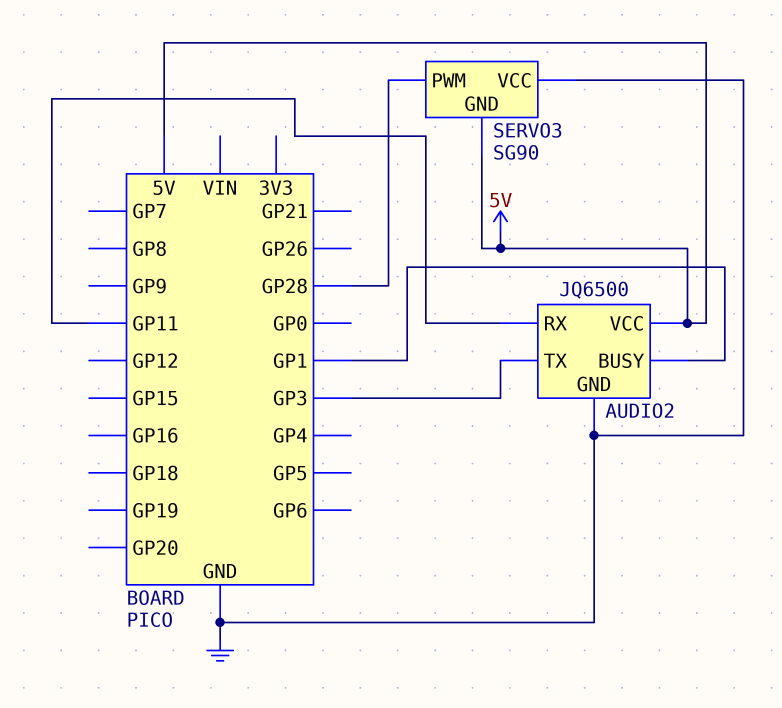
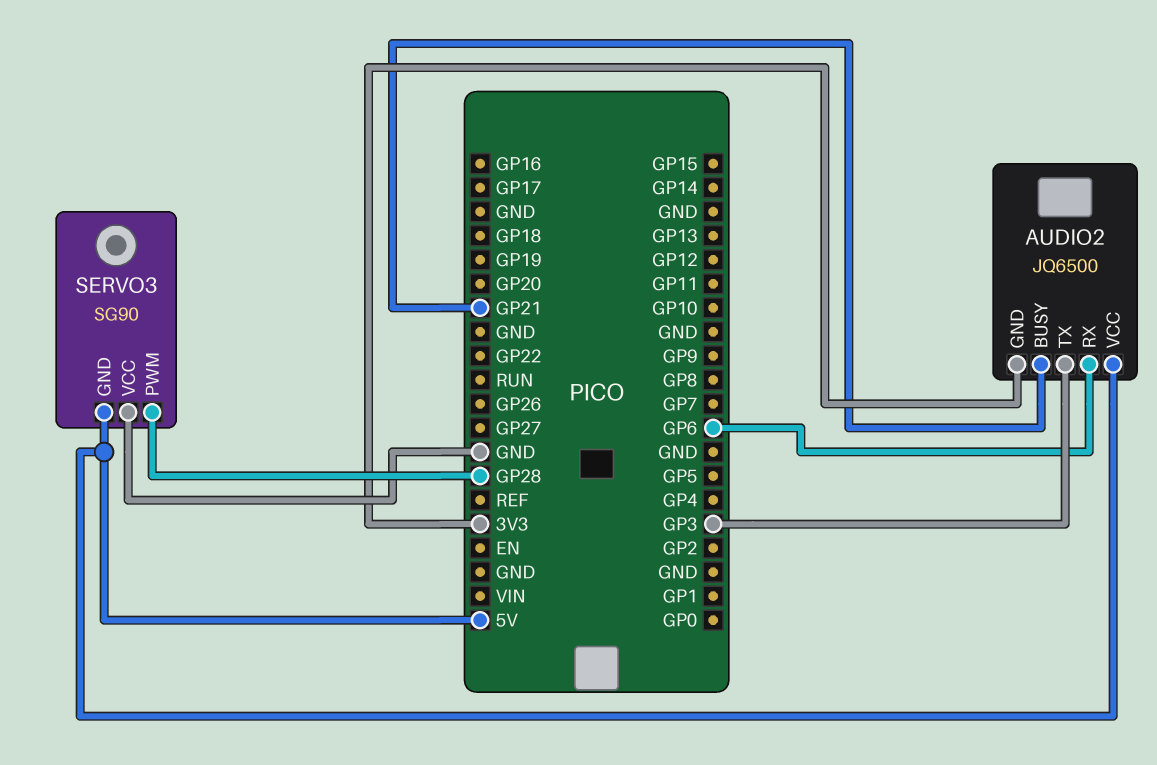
AUDIO2 pin BUSY: GP1 -> GP21
AUDIO2 pin GND: GND -> 3V3
AUDIO2 pin RX: GP11 -> GP6

